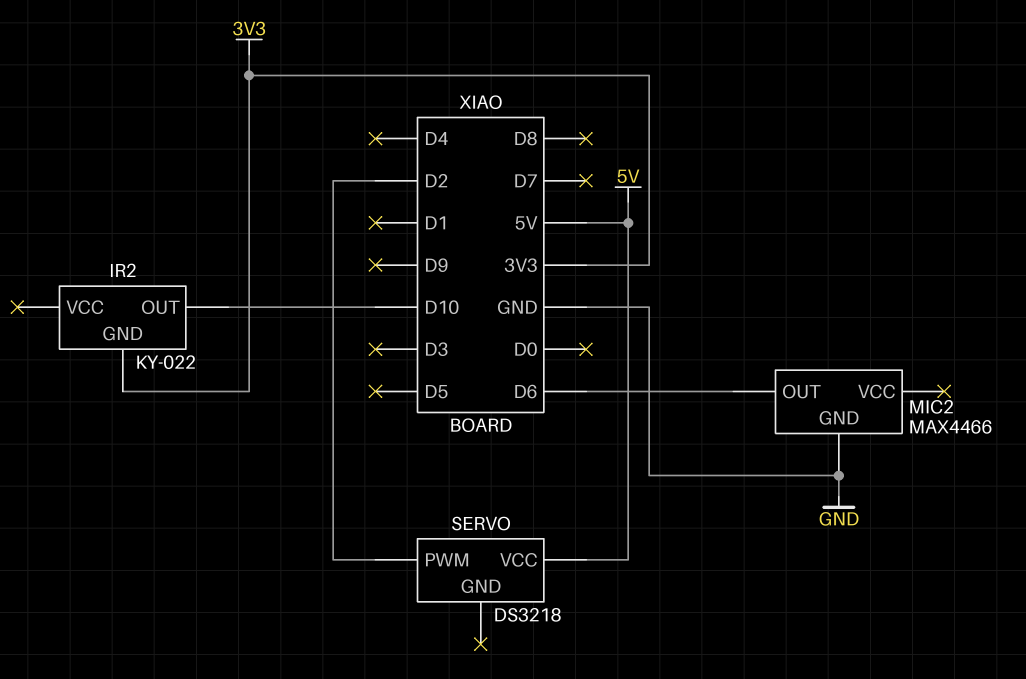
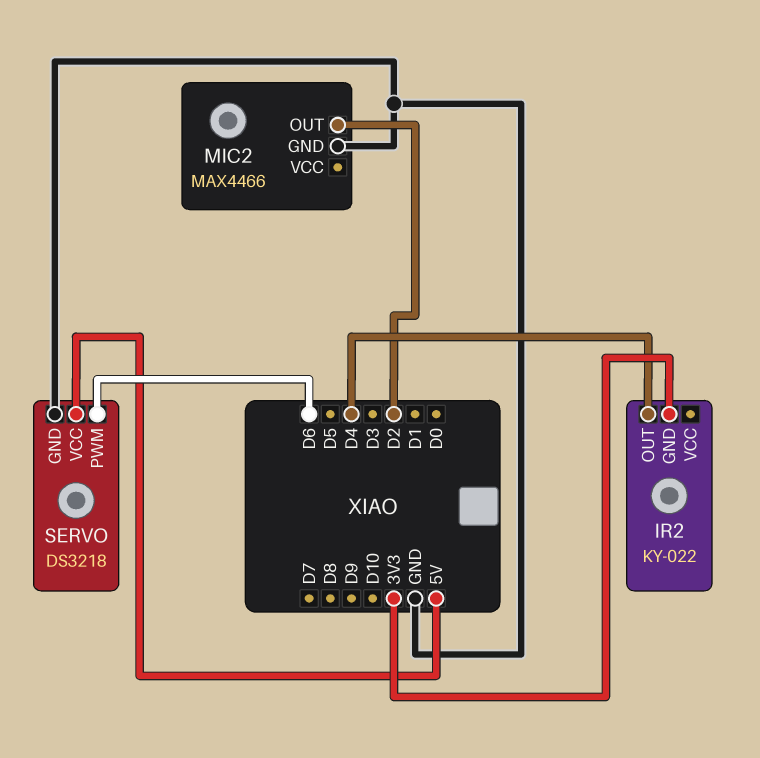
IR2 pin OUT: D10 -> D4
MIC2 pin OUT: D6 -> D2
SERVO pin GND: none -> GND
SERVO pin PWM: D2 -> D6

